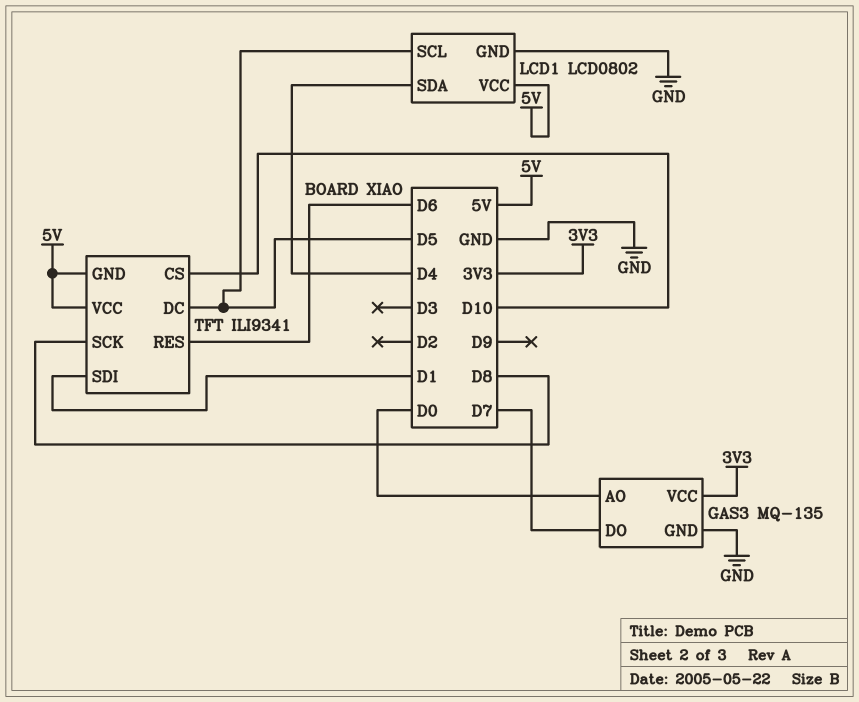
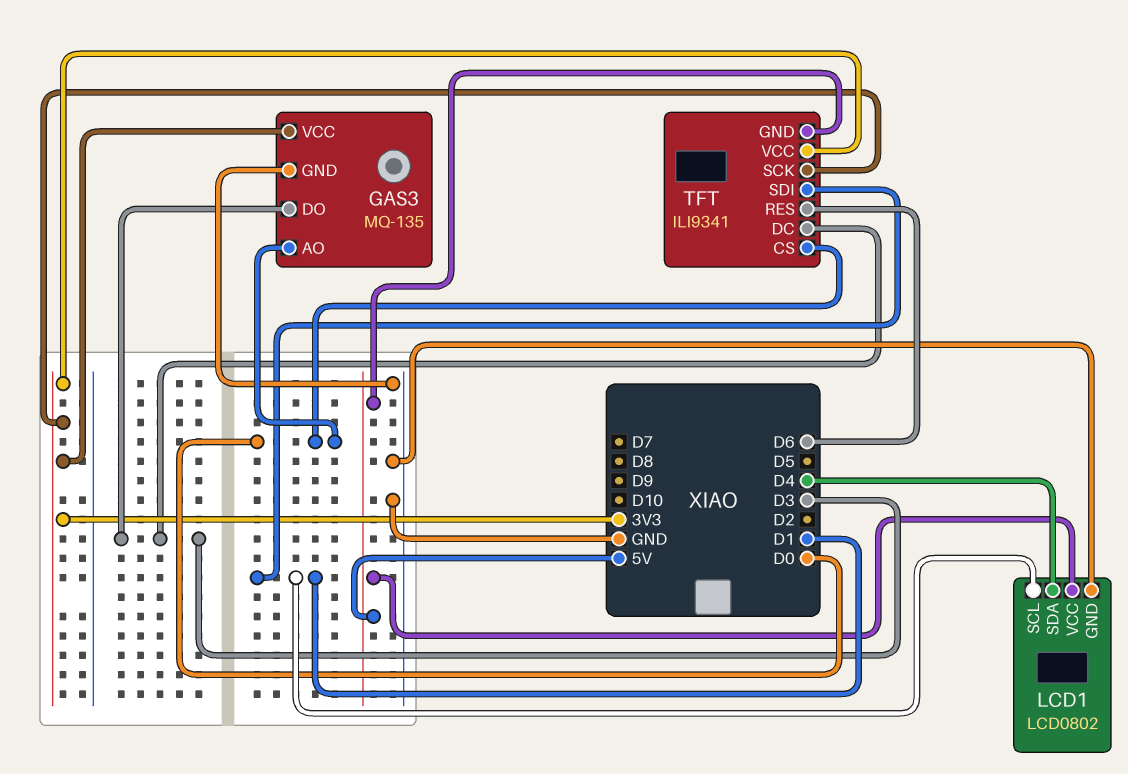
GAS3 pin DO: D7 -> D3
LCD1 pin SCL: D5 -> D1
TFT pin CS: D10 -> D0
TFT pin DC: D5 -> D3
TFT pin SCK: D8 -> 3V3
TFT pin VCC: 5V -> 3V3

